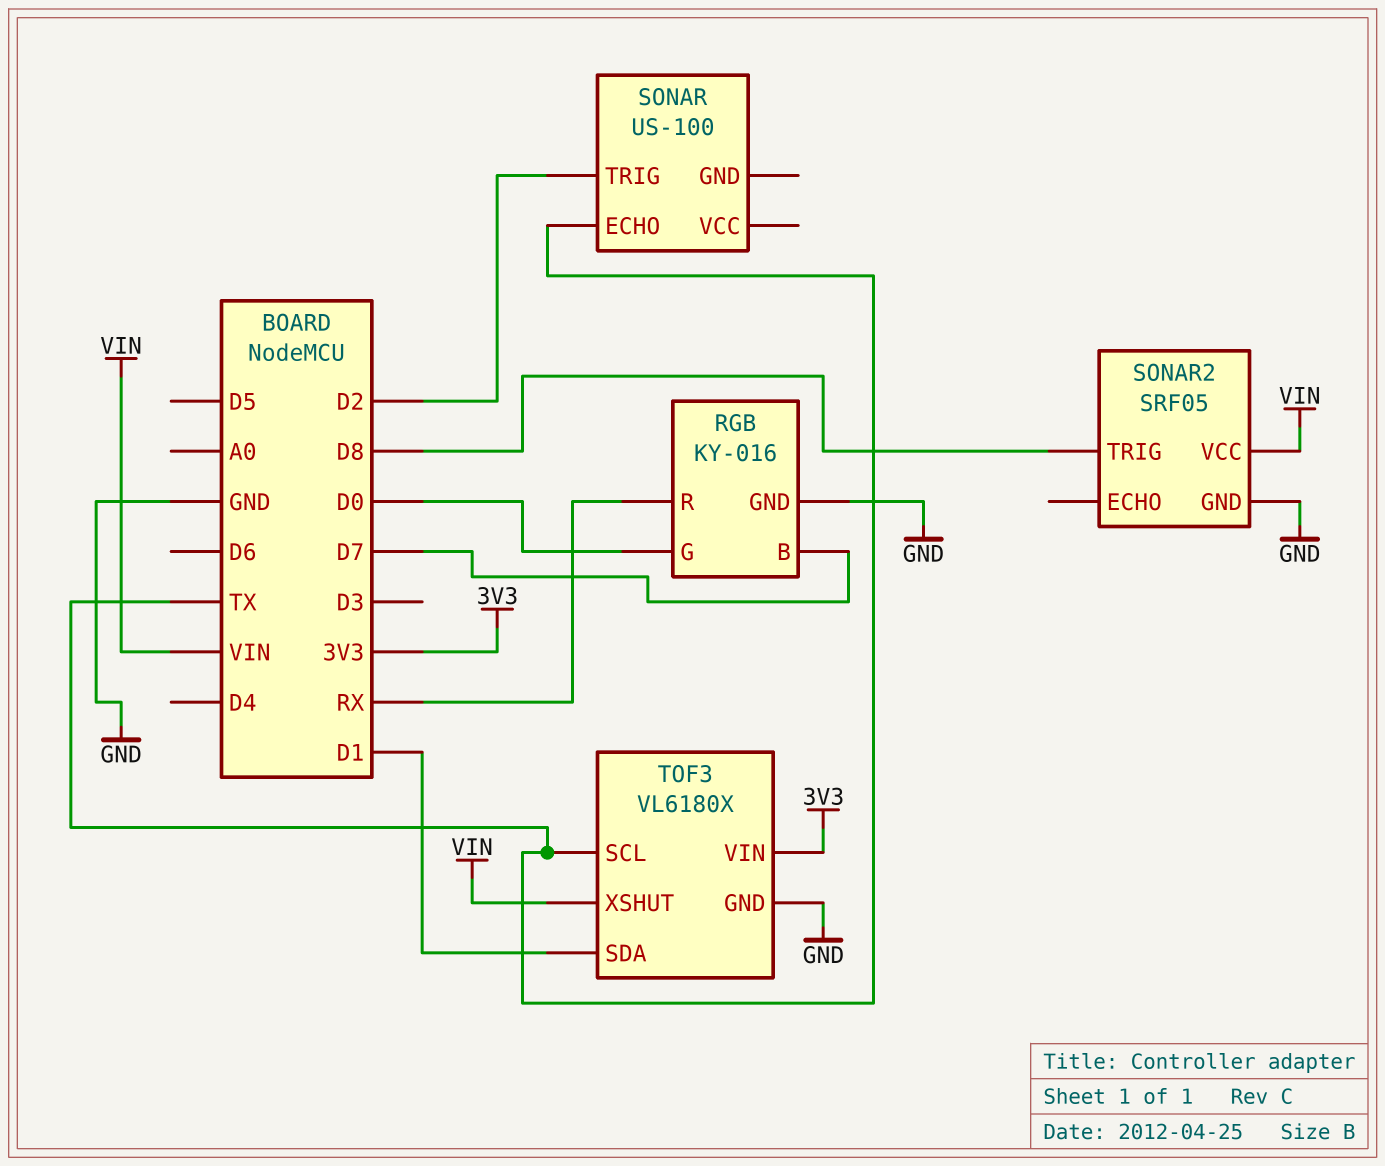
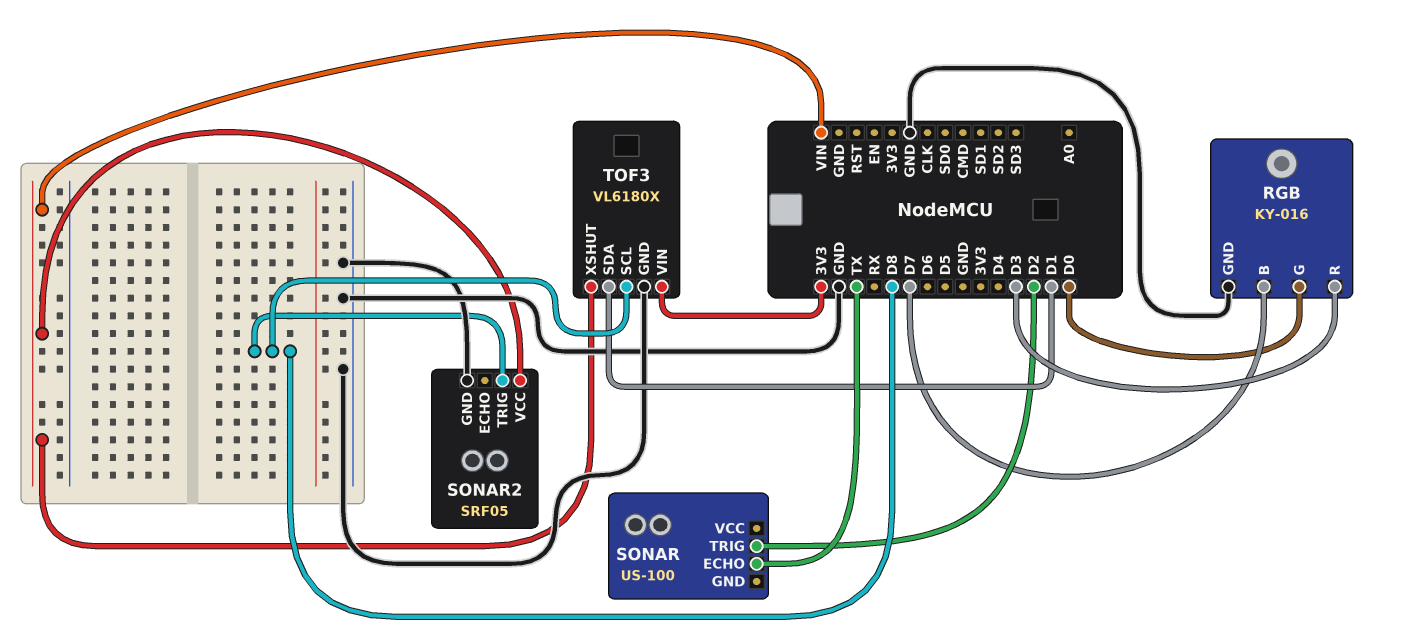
RGB pin R: RX -> D3
TOF3 pin SCL: TX -> D8

